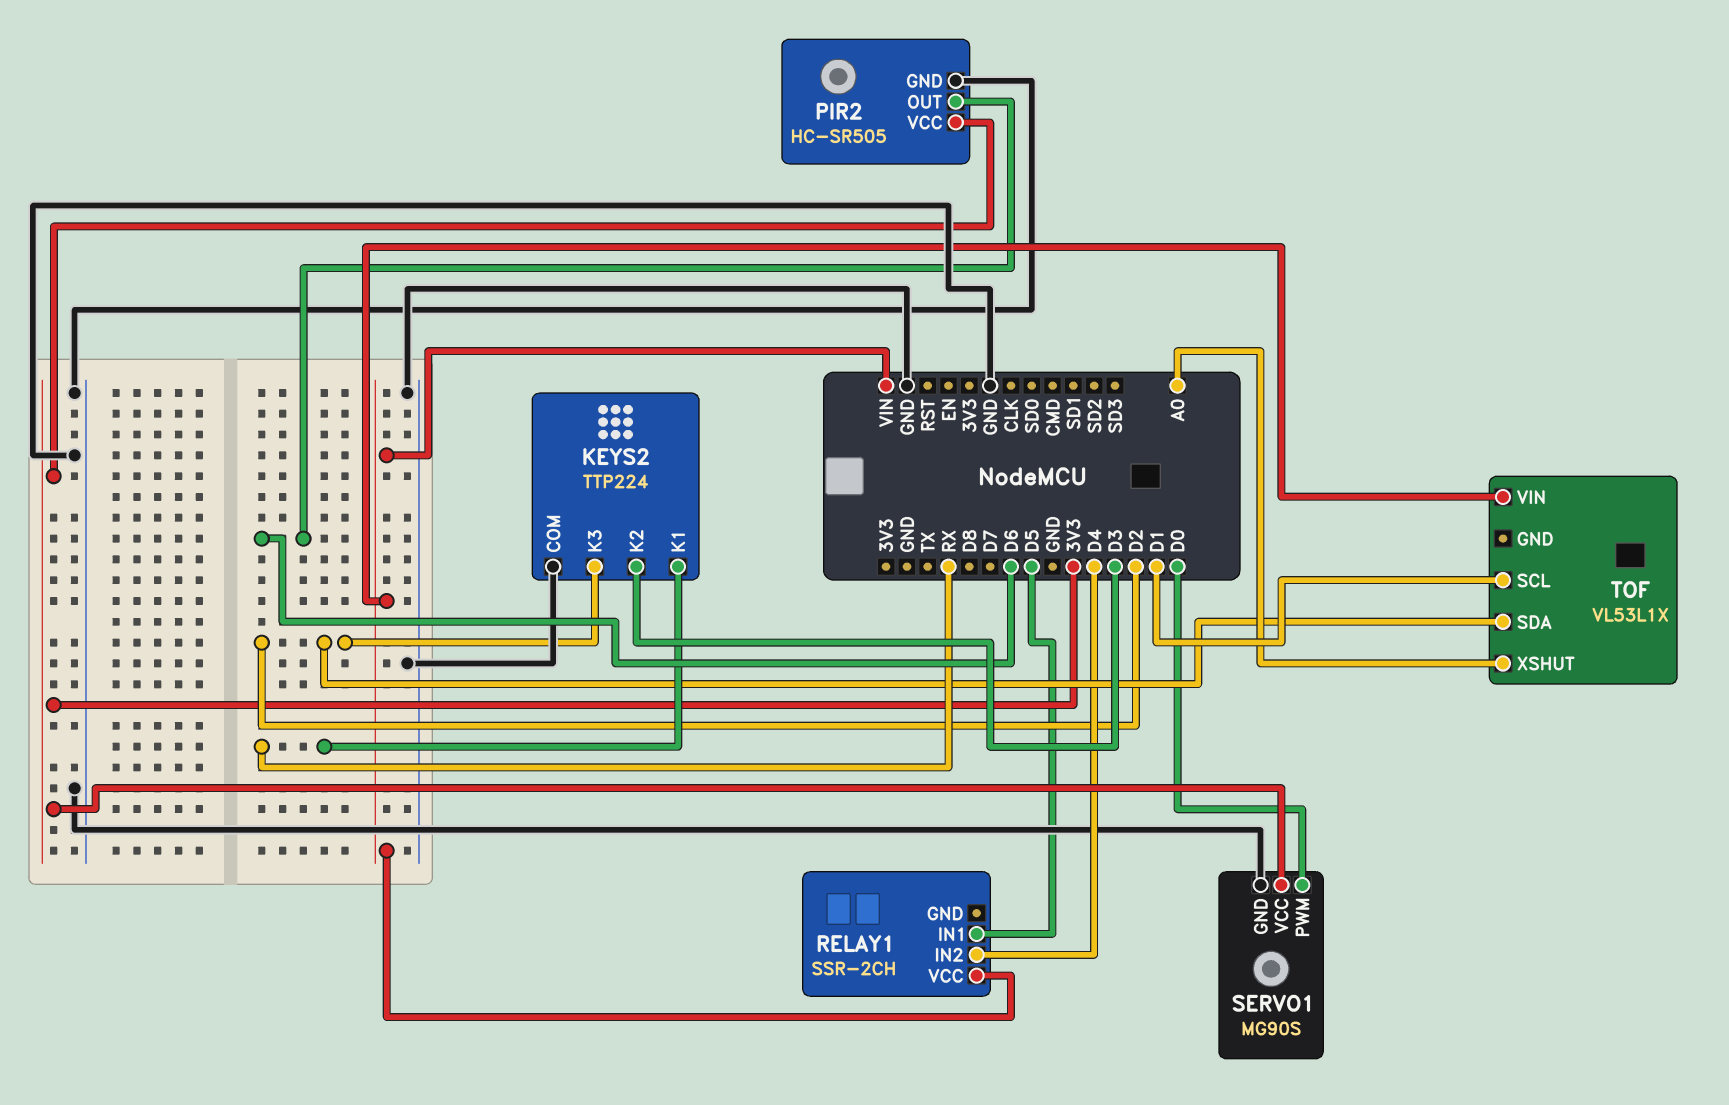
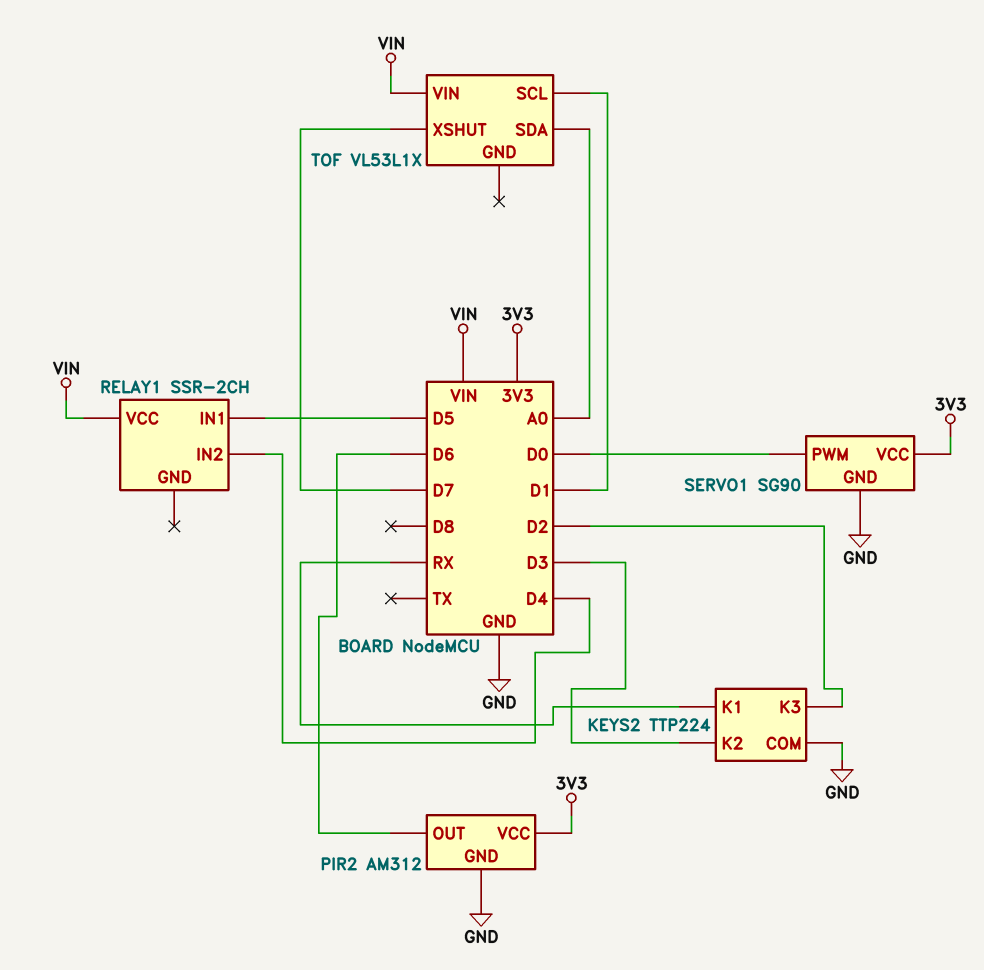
PIR2: HC-SR505 -> AM312
SERVO1: MG90S -> SG90
TOF pin SDA: D2 -> A0
TOF pin XSHUT: A0 -> D7

